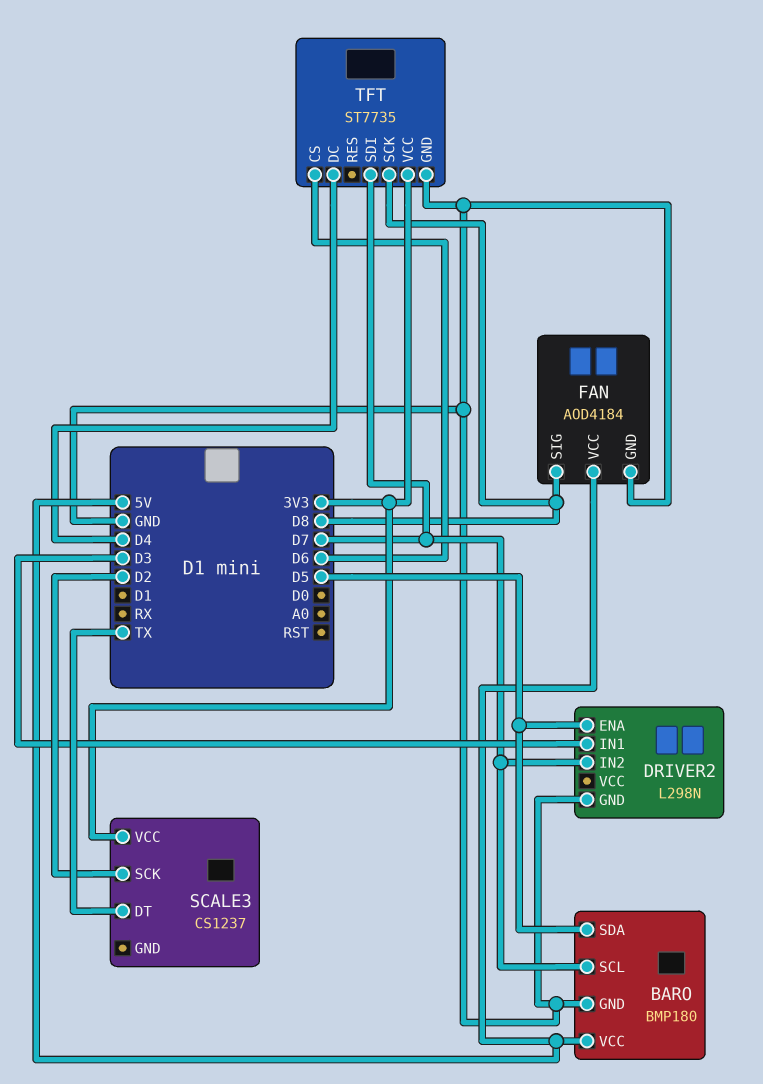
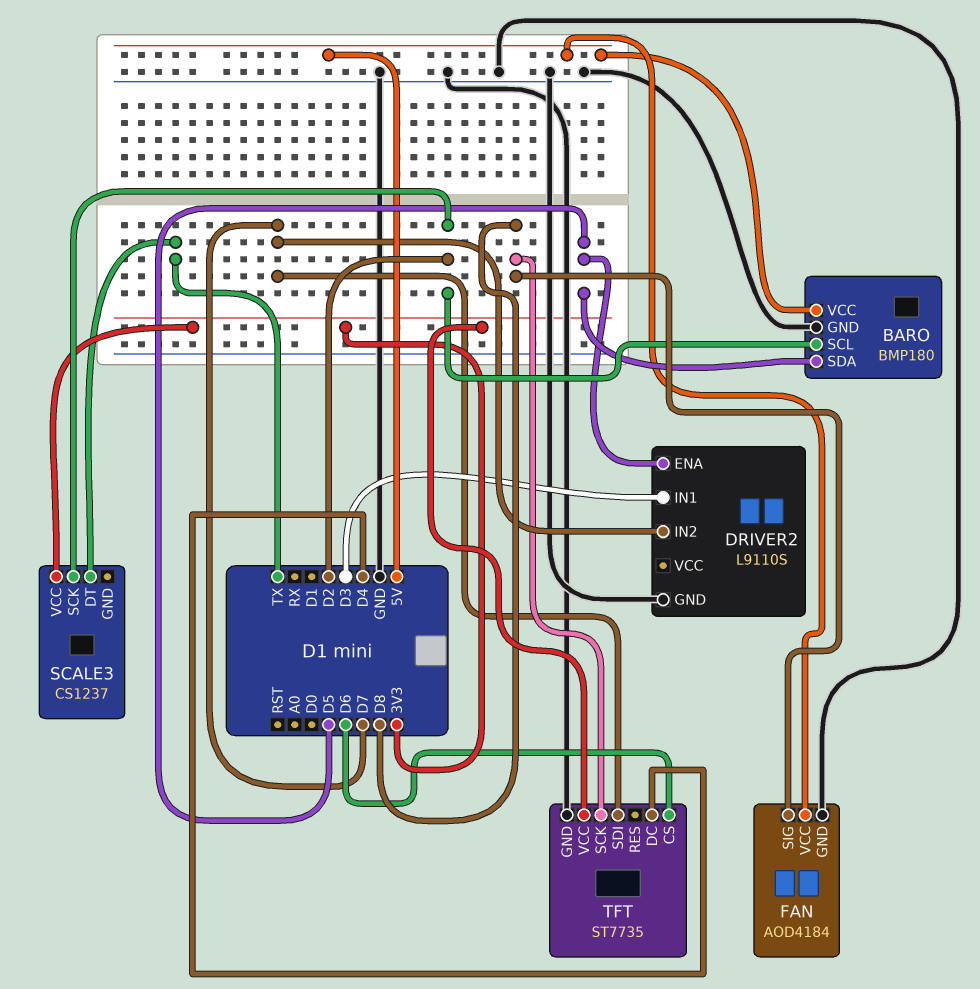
BARO pin SCL: D7 -> D2
DRIVER2: L298N -> L9110S

